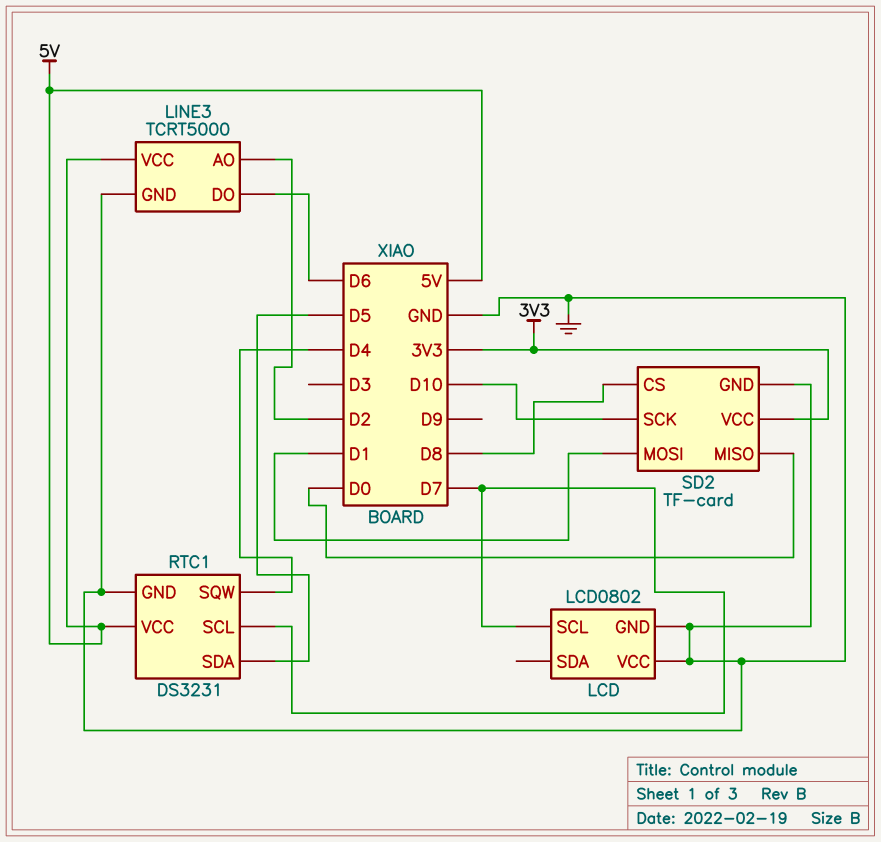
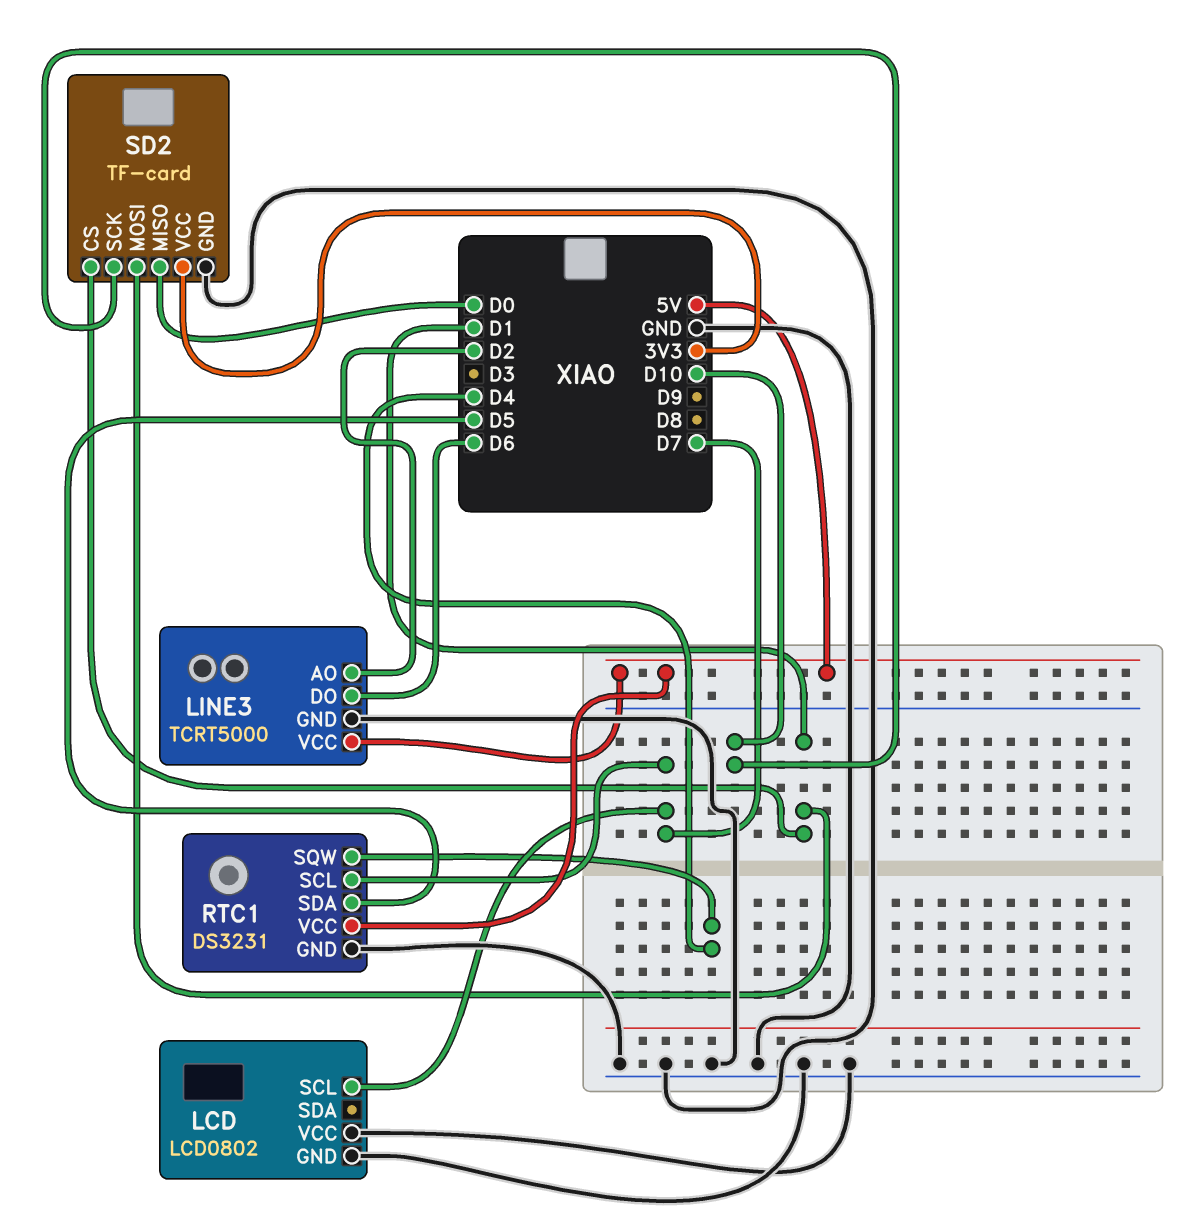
SD2 pin CS: D8 -> D1

